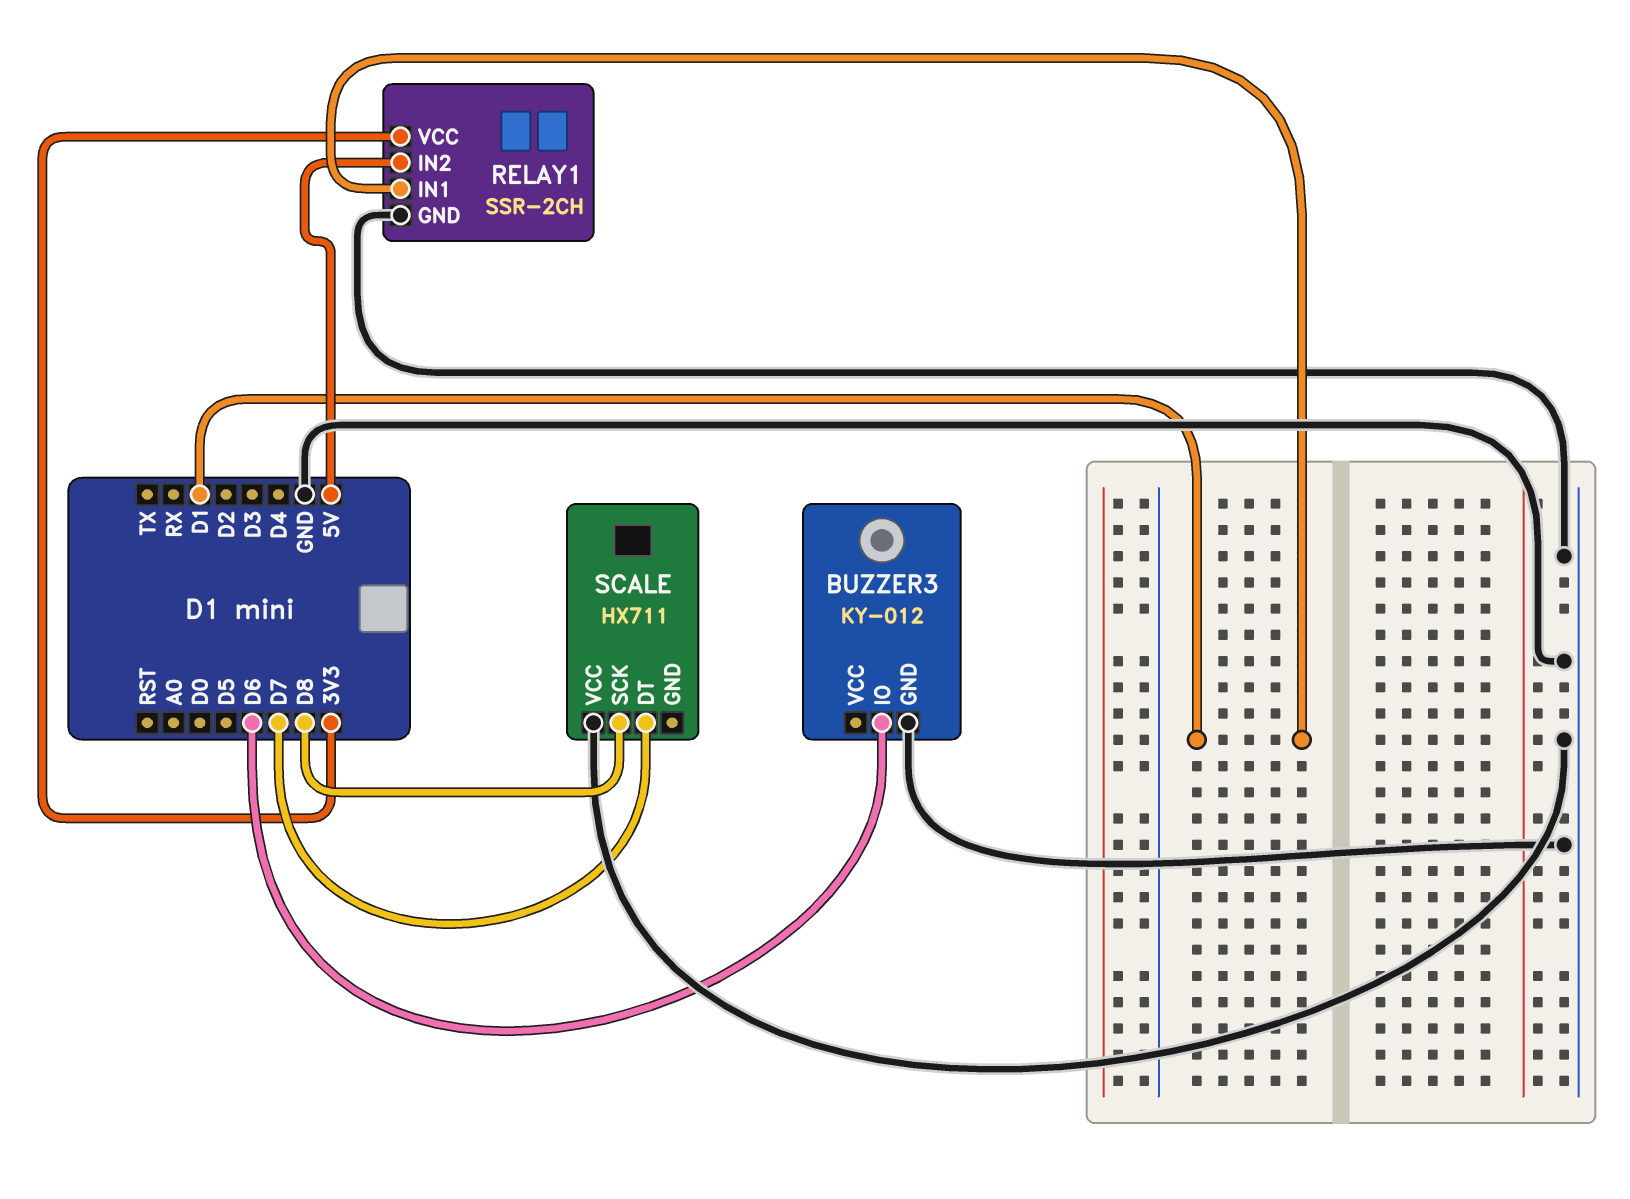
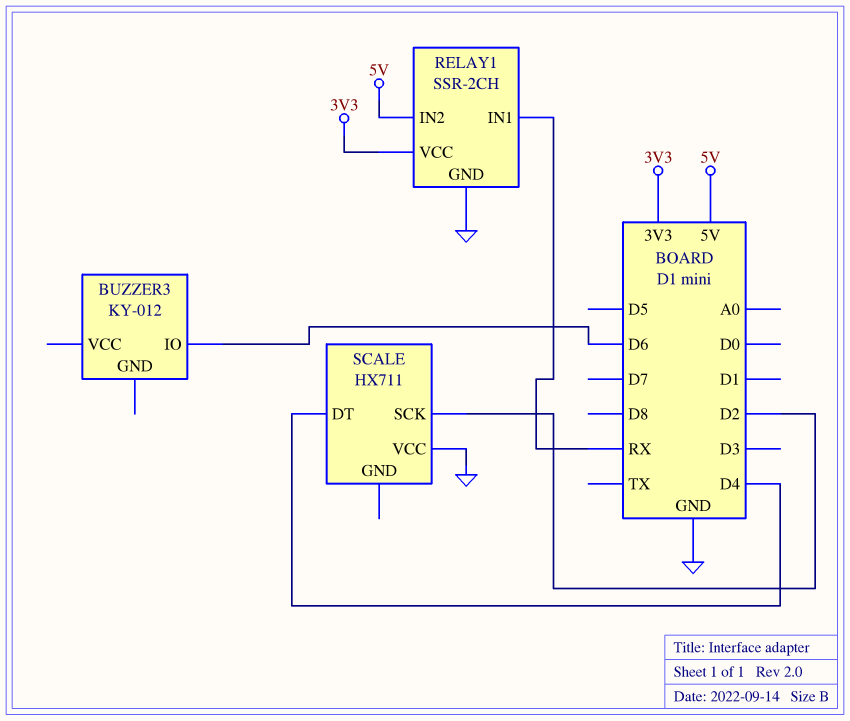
BUZZER3 pin GND: GND -> none
RELAY1 pin IN1: D1 -> RX
SCALE pin DT: D7 -> D4
SCALE pin SCK: D8 -> D2

